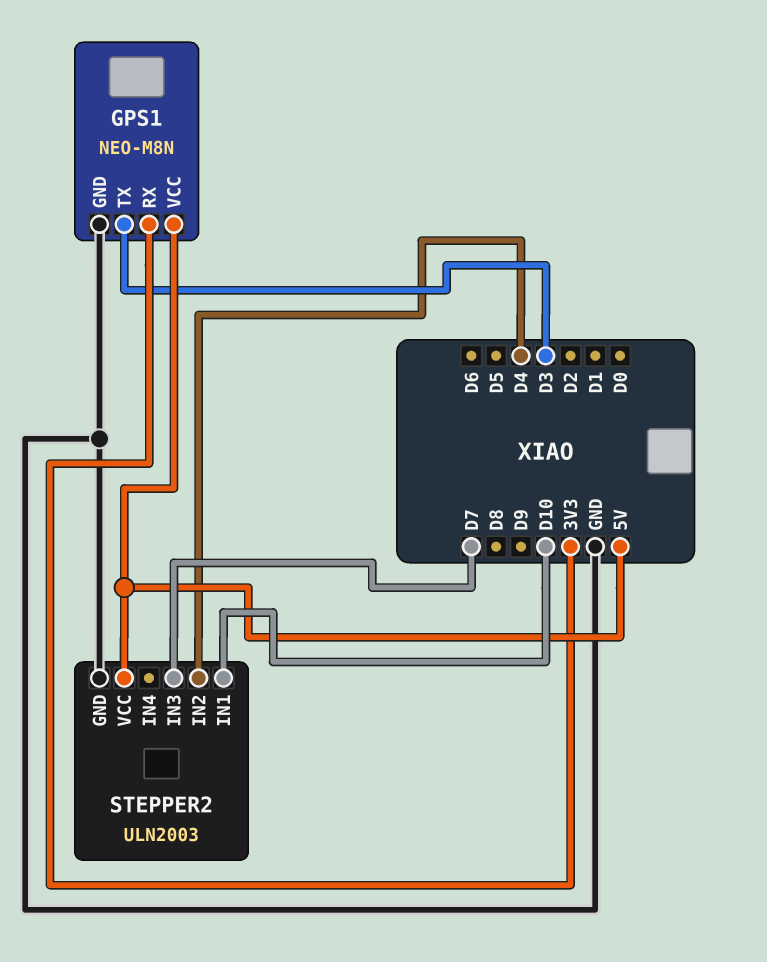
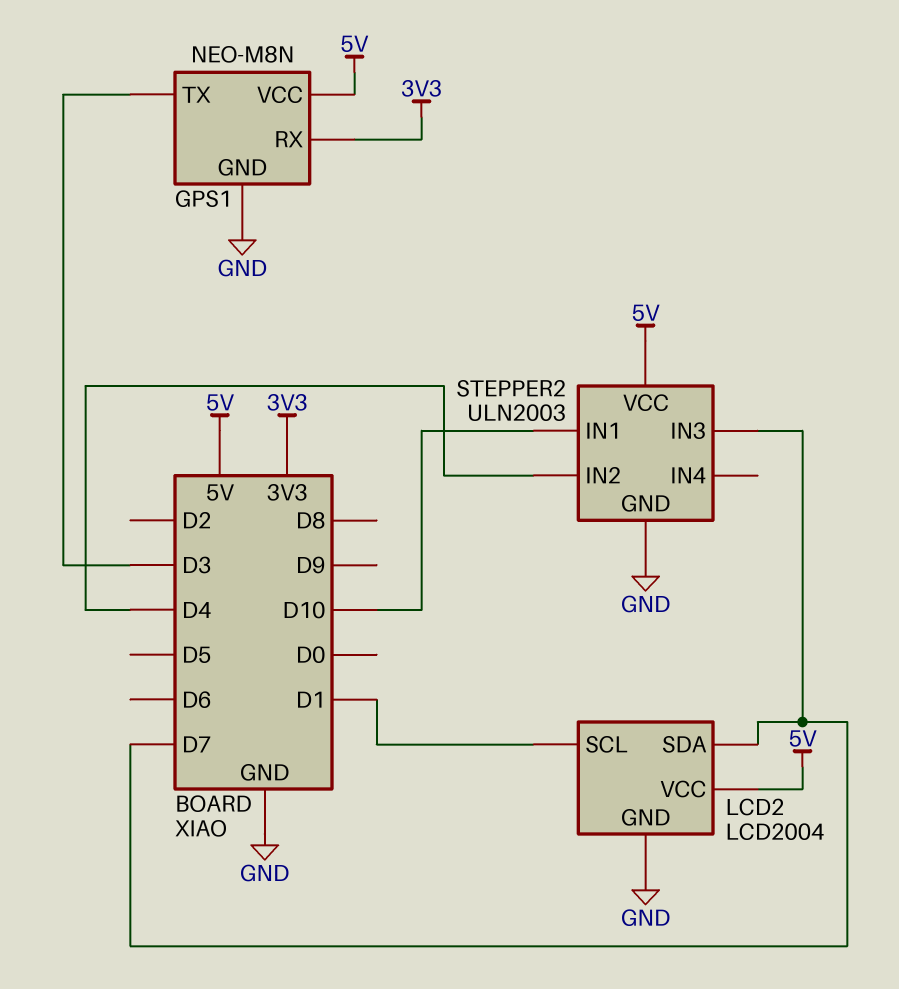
LCD2: none -> LCD2004
LCD2 pin GND: none -> GND
LCD2 pin SCL: none -> D1
LCD2 pin SDA: none -> D7
LCD2 pin VCC: none -> 5V

